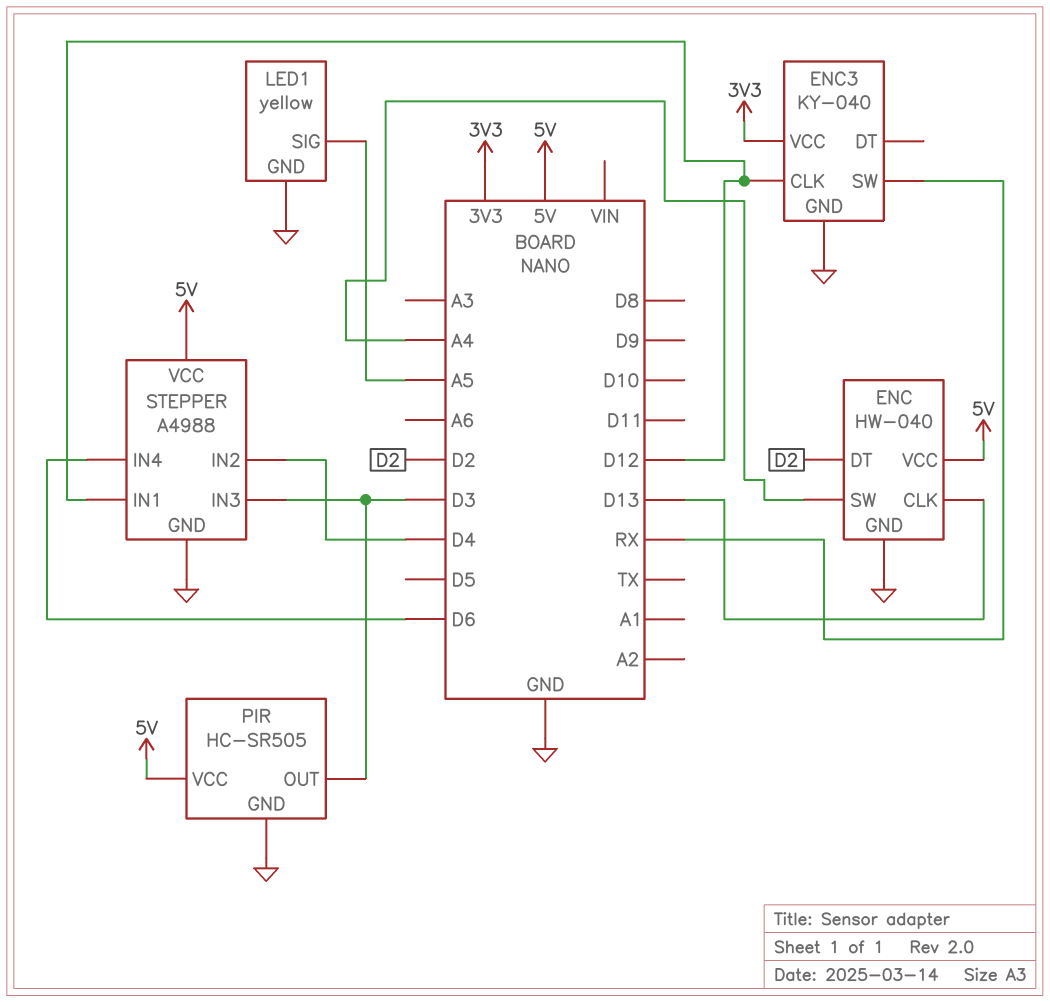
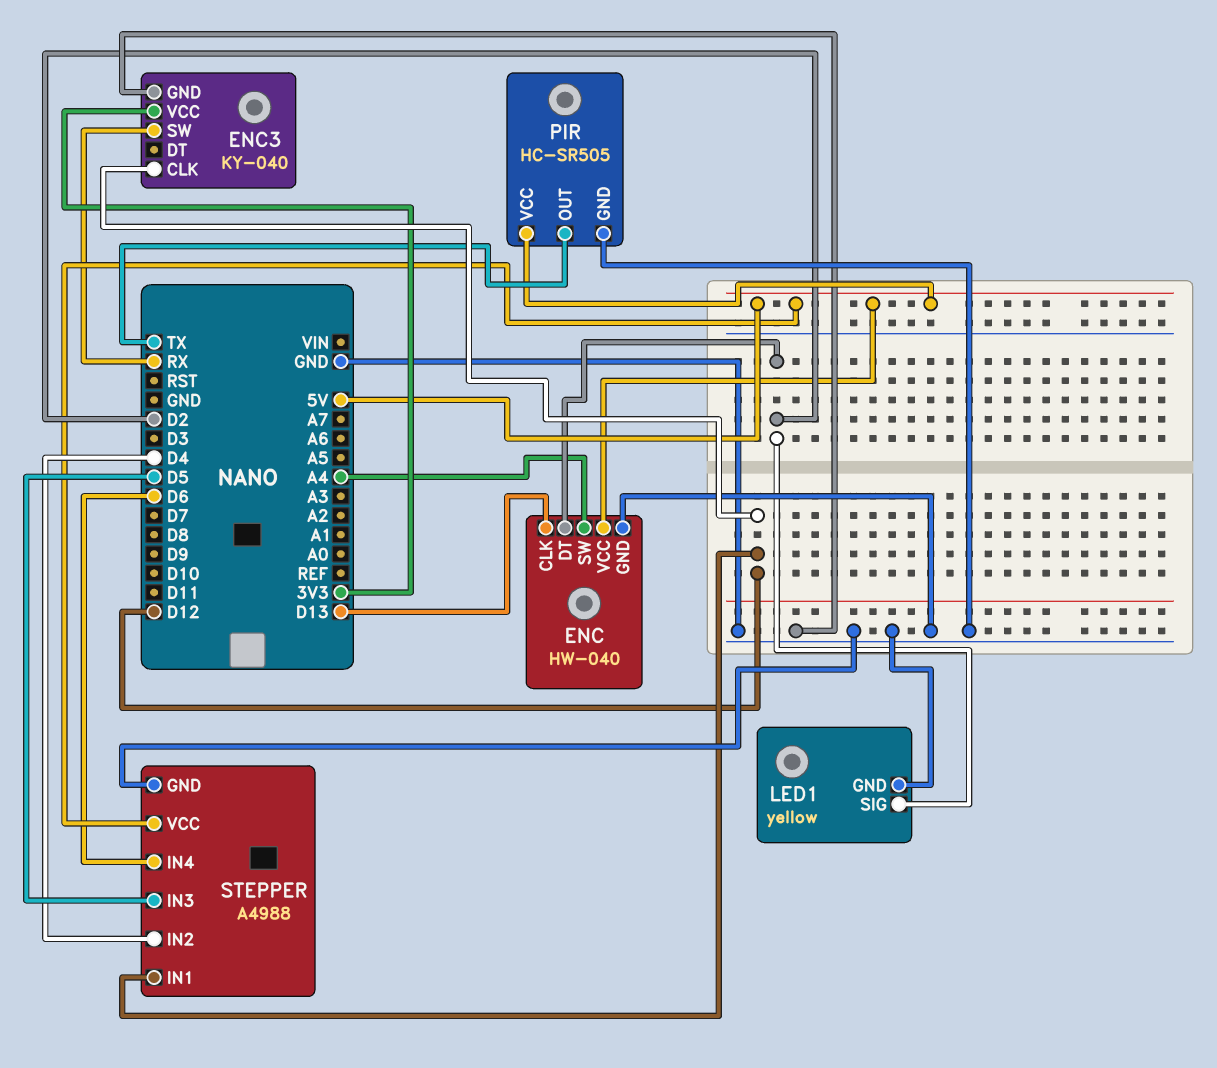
LED1 pin SIG: A5 -> D2
PIR pin OUT: D3 -> TX
STEPPER pin IN3: D3 -> D5

